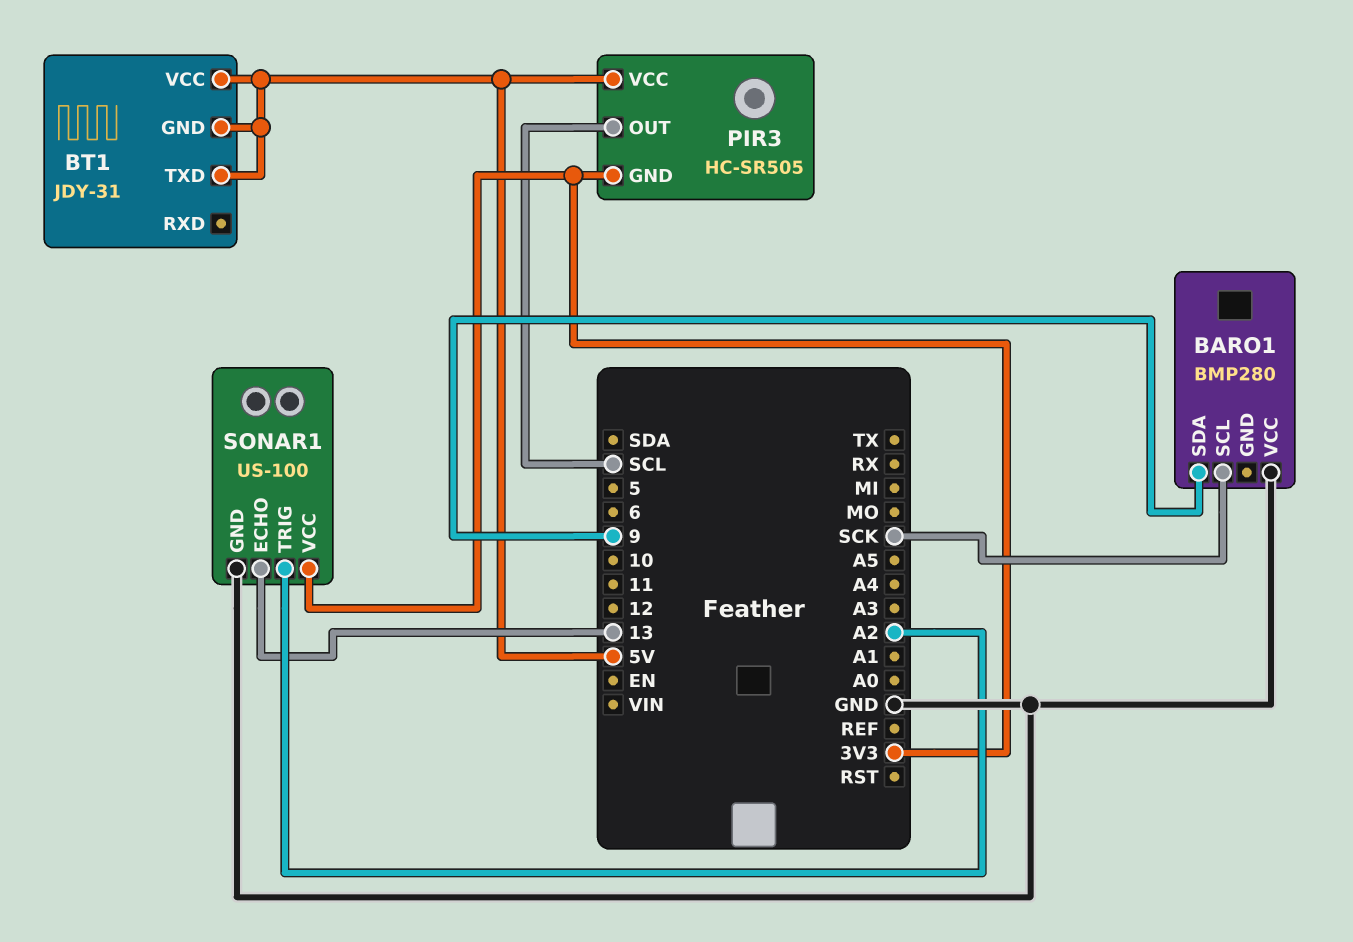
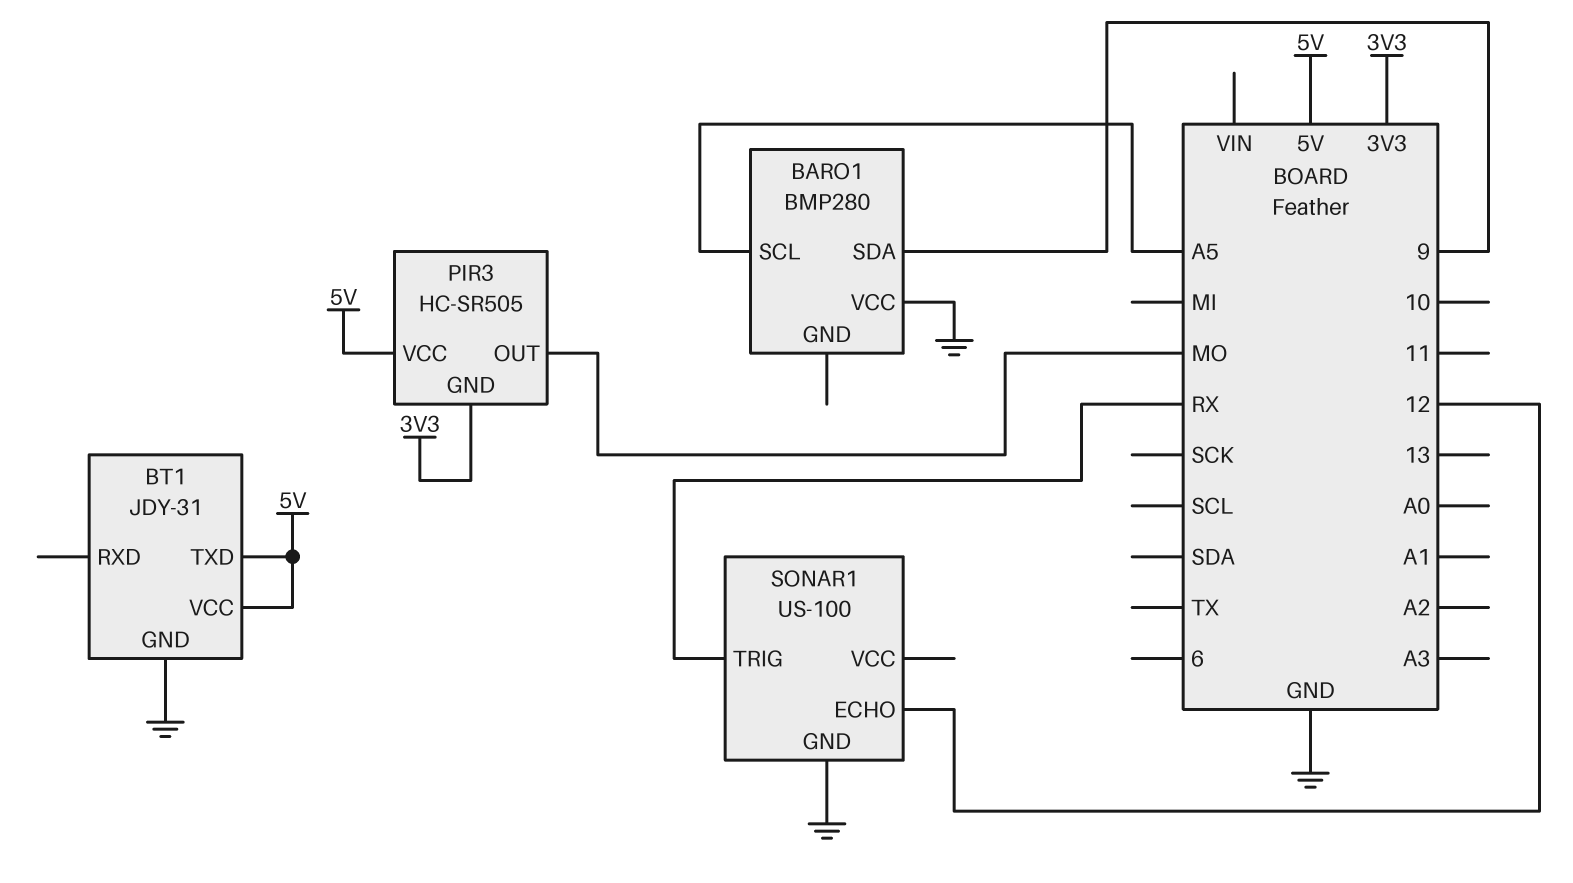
BARO1 pin SCL: SCK -> A5
BT1 pin GND: 5V -> GND
PIR3 pin OUT: SCL -> MO
SONAR1 pin ECHO: 13 -> 12
SONAR1 pin TRIG: A2 -> RX
SONAR1 pin VCC: 3V3 -> none

